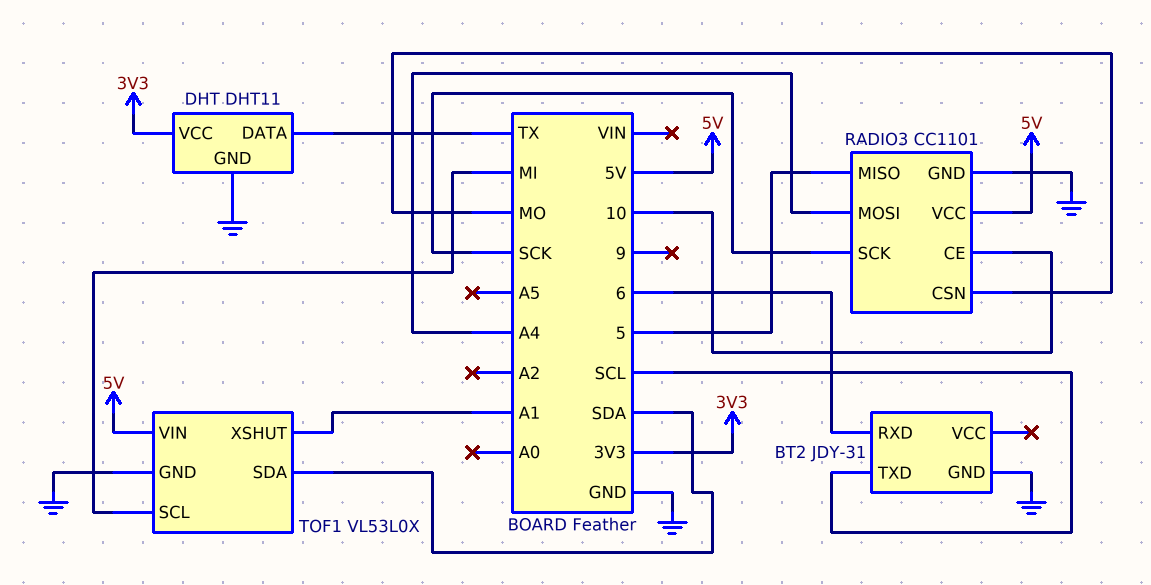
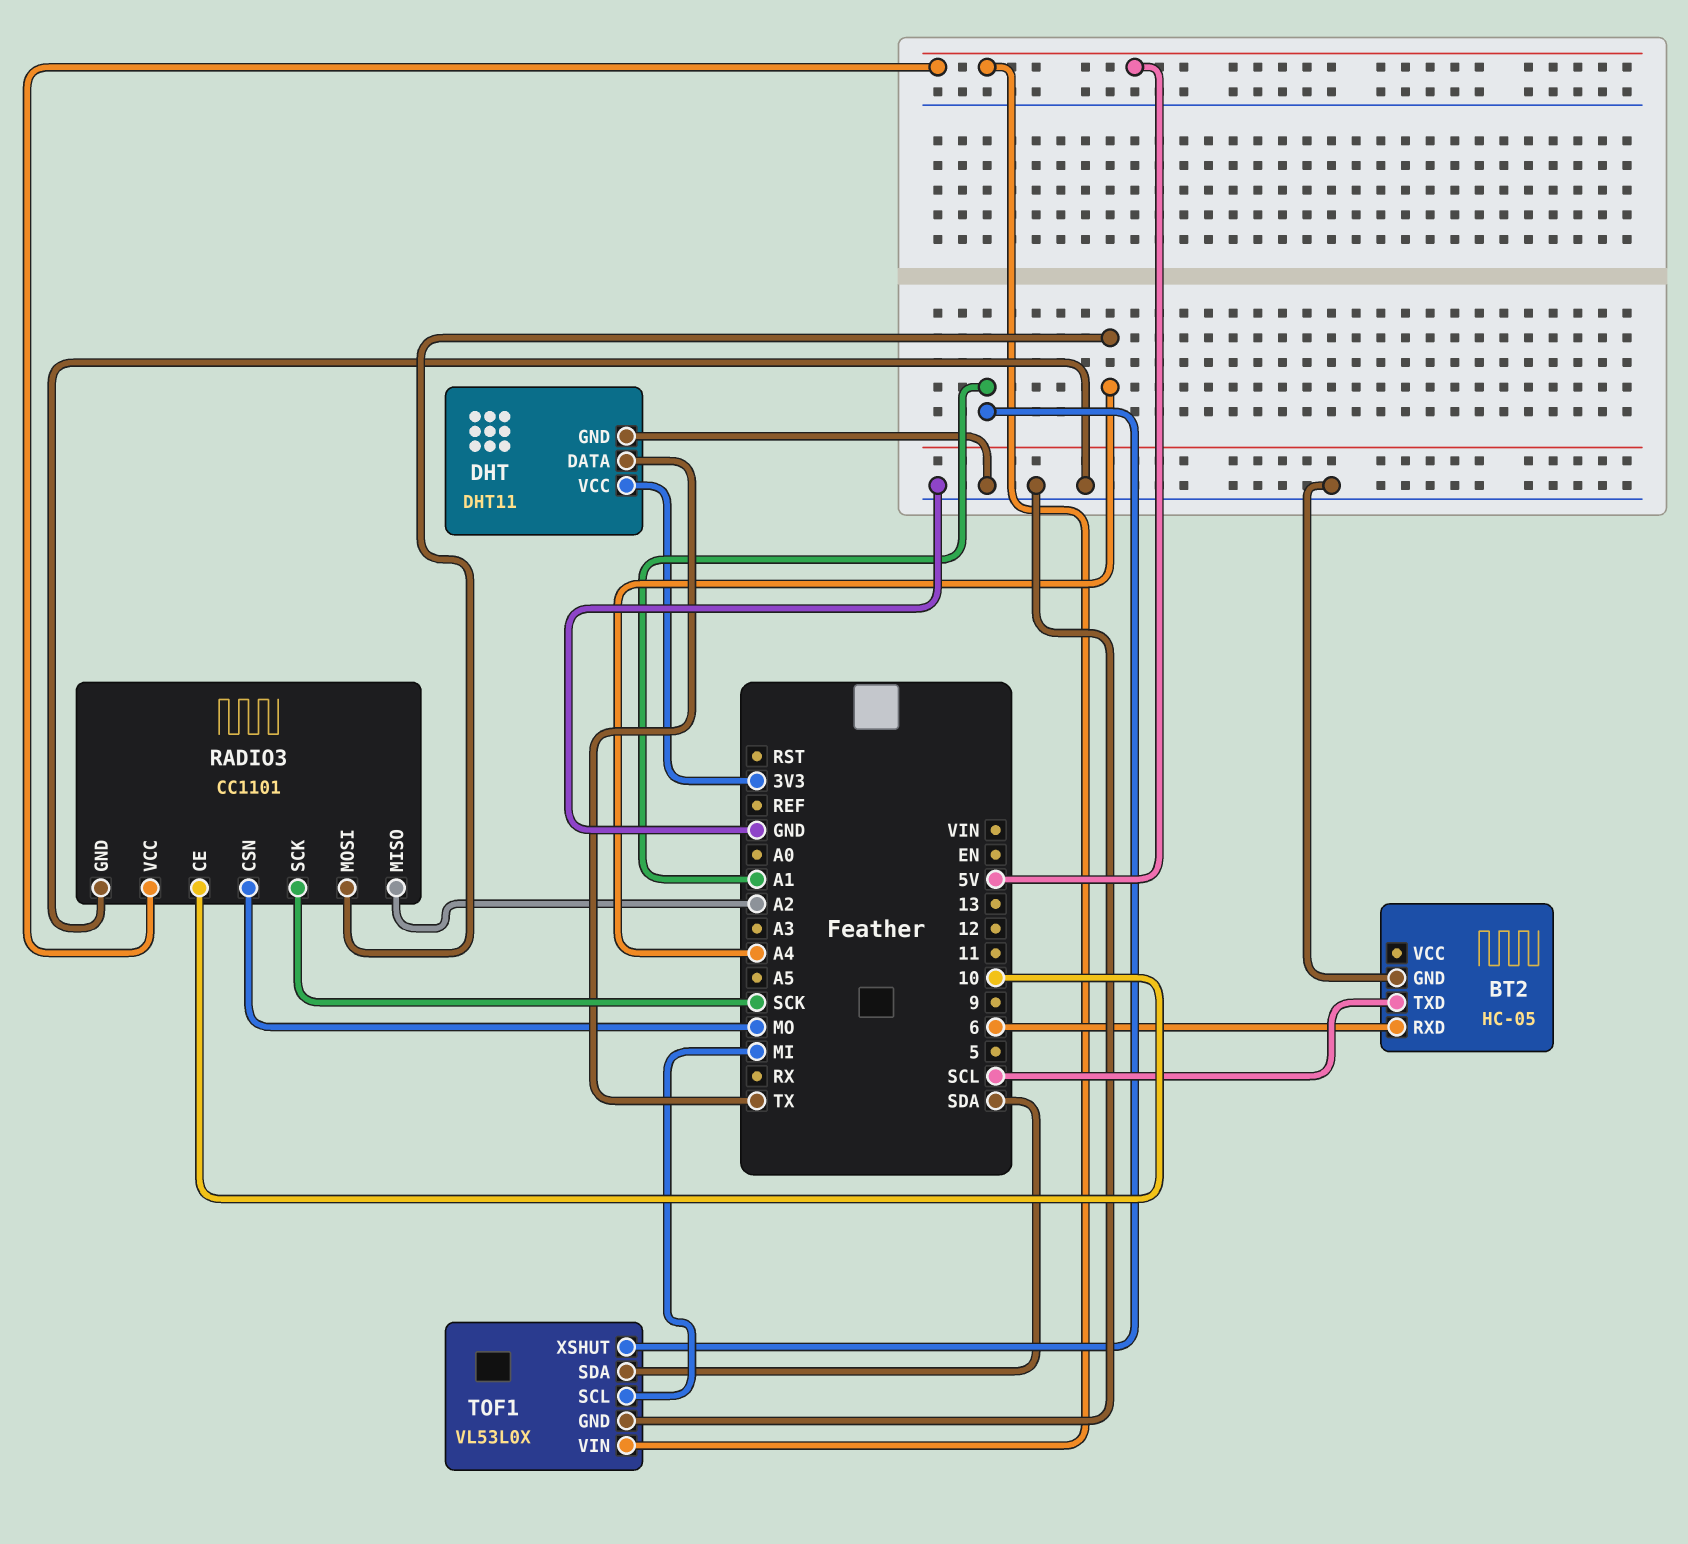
BT2: JDY-31 -> HC-05
RADIO3 pin MISO: 5 -> A2

